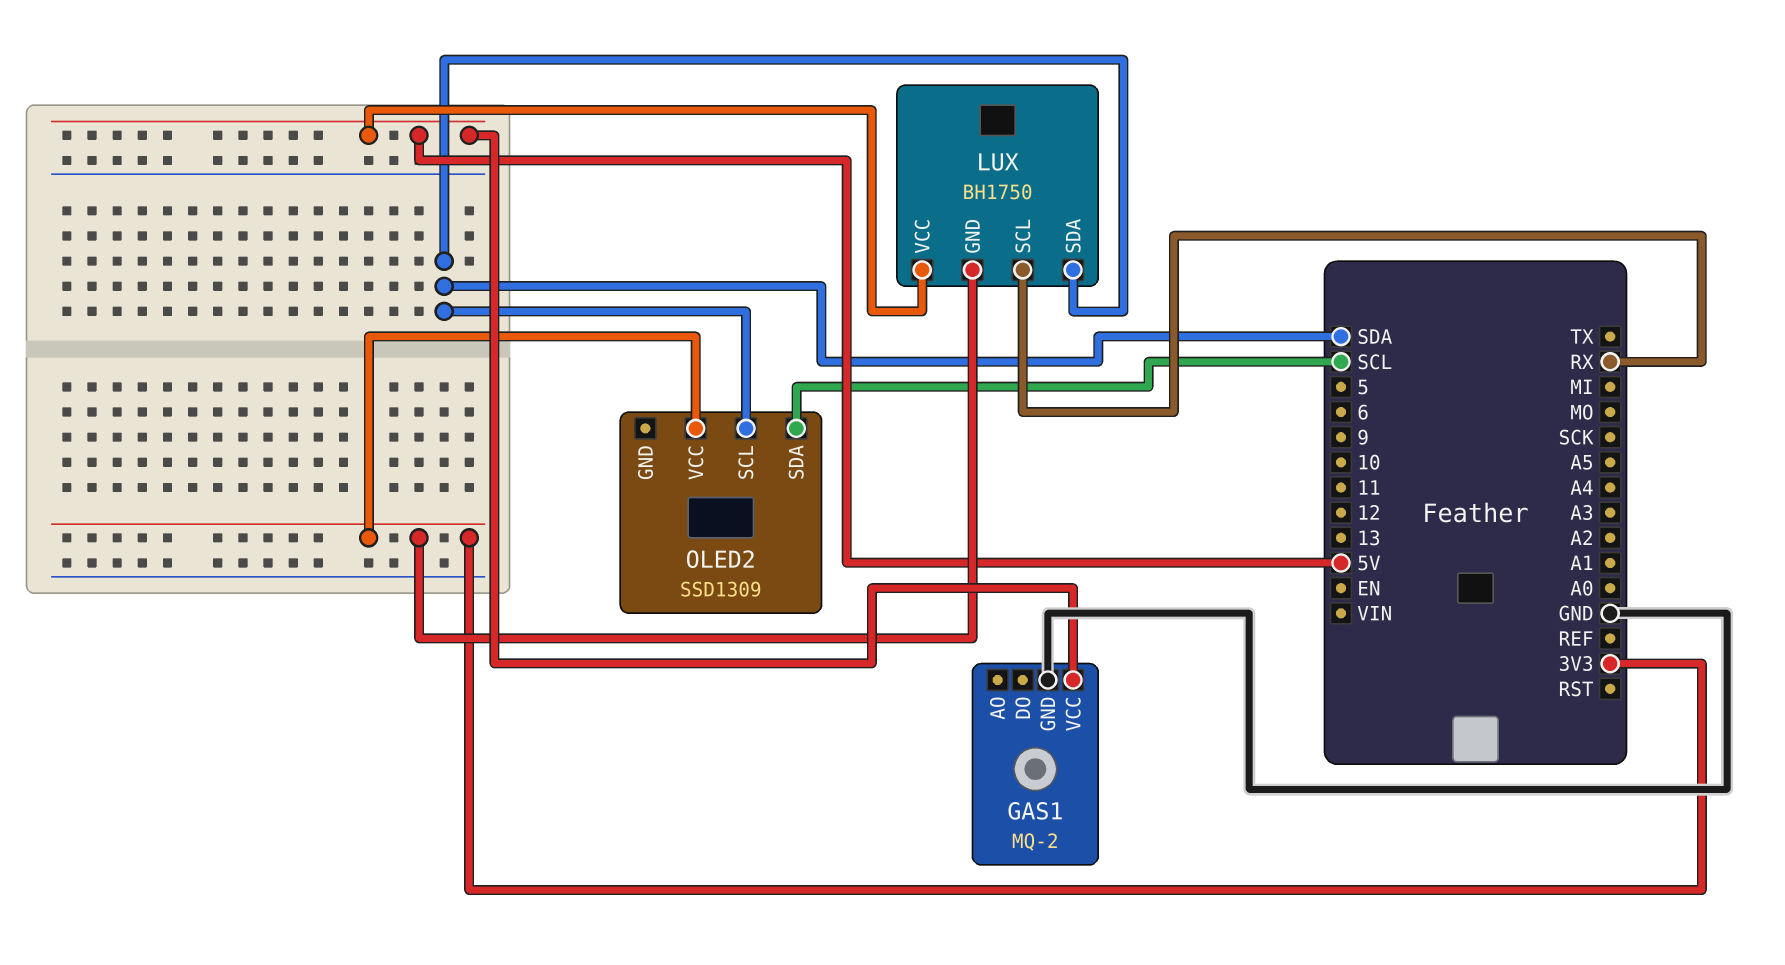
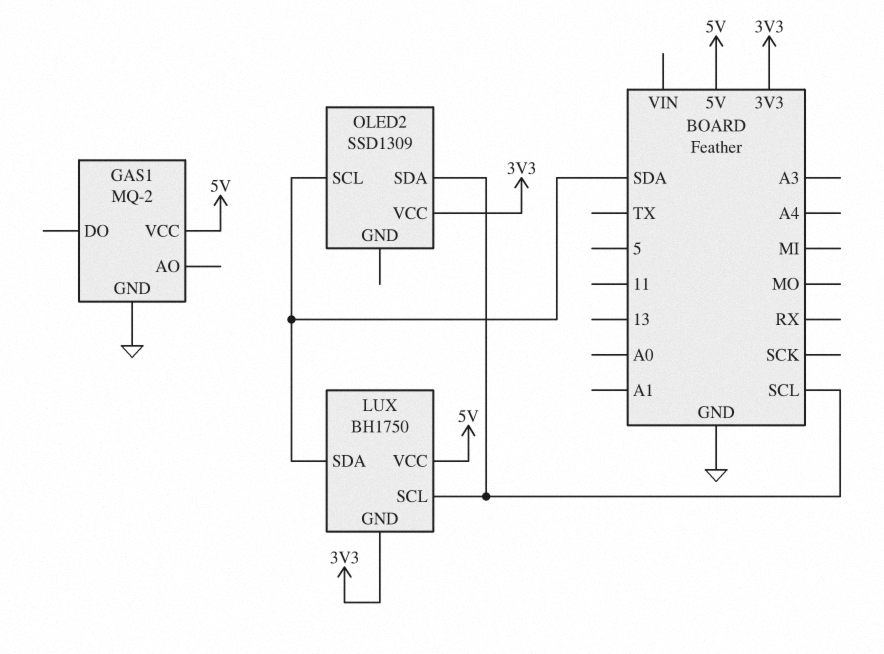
LUX pin SCL: RX -> SCL

